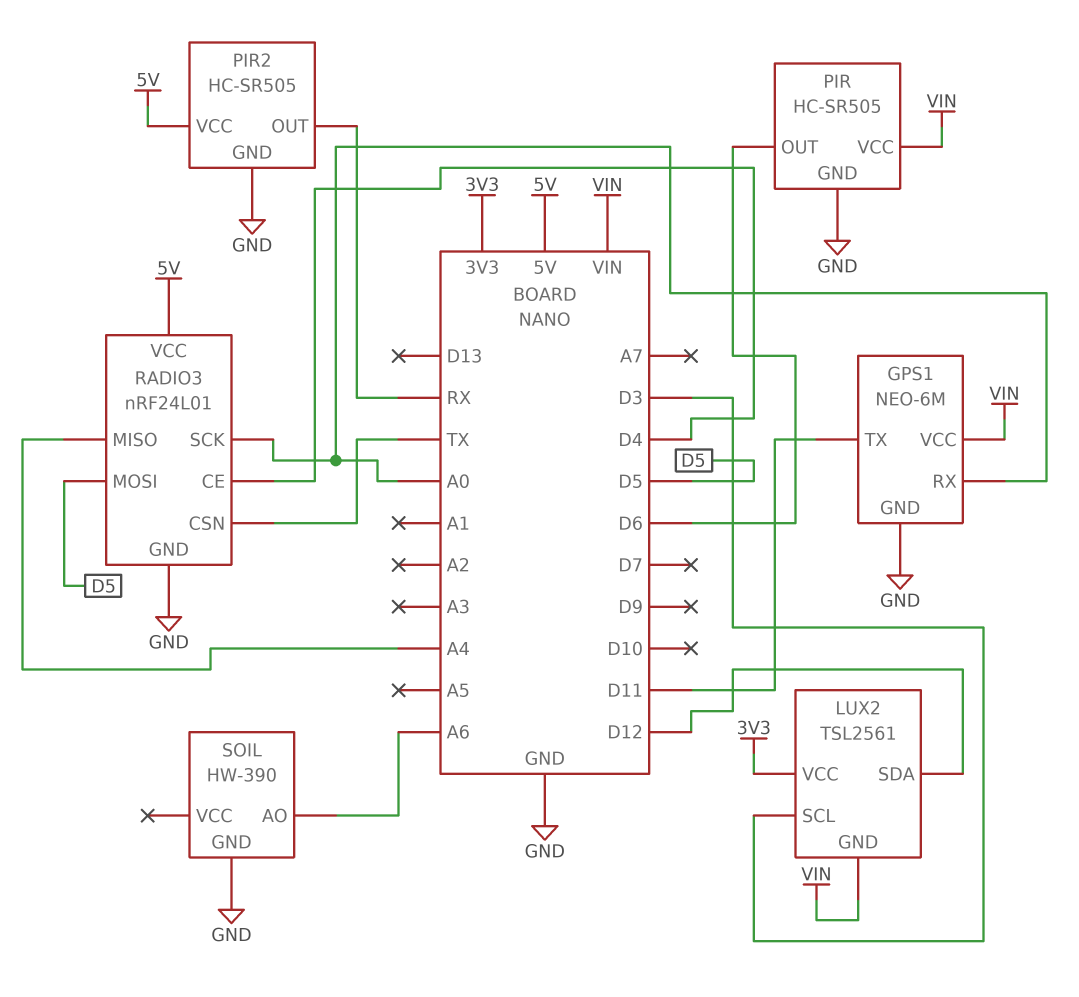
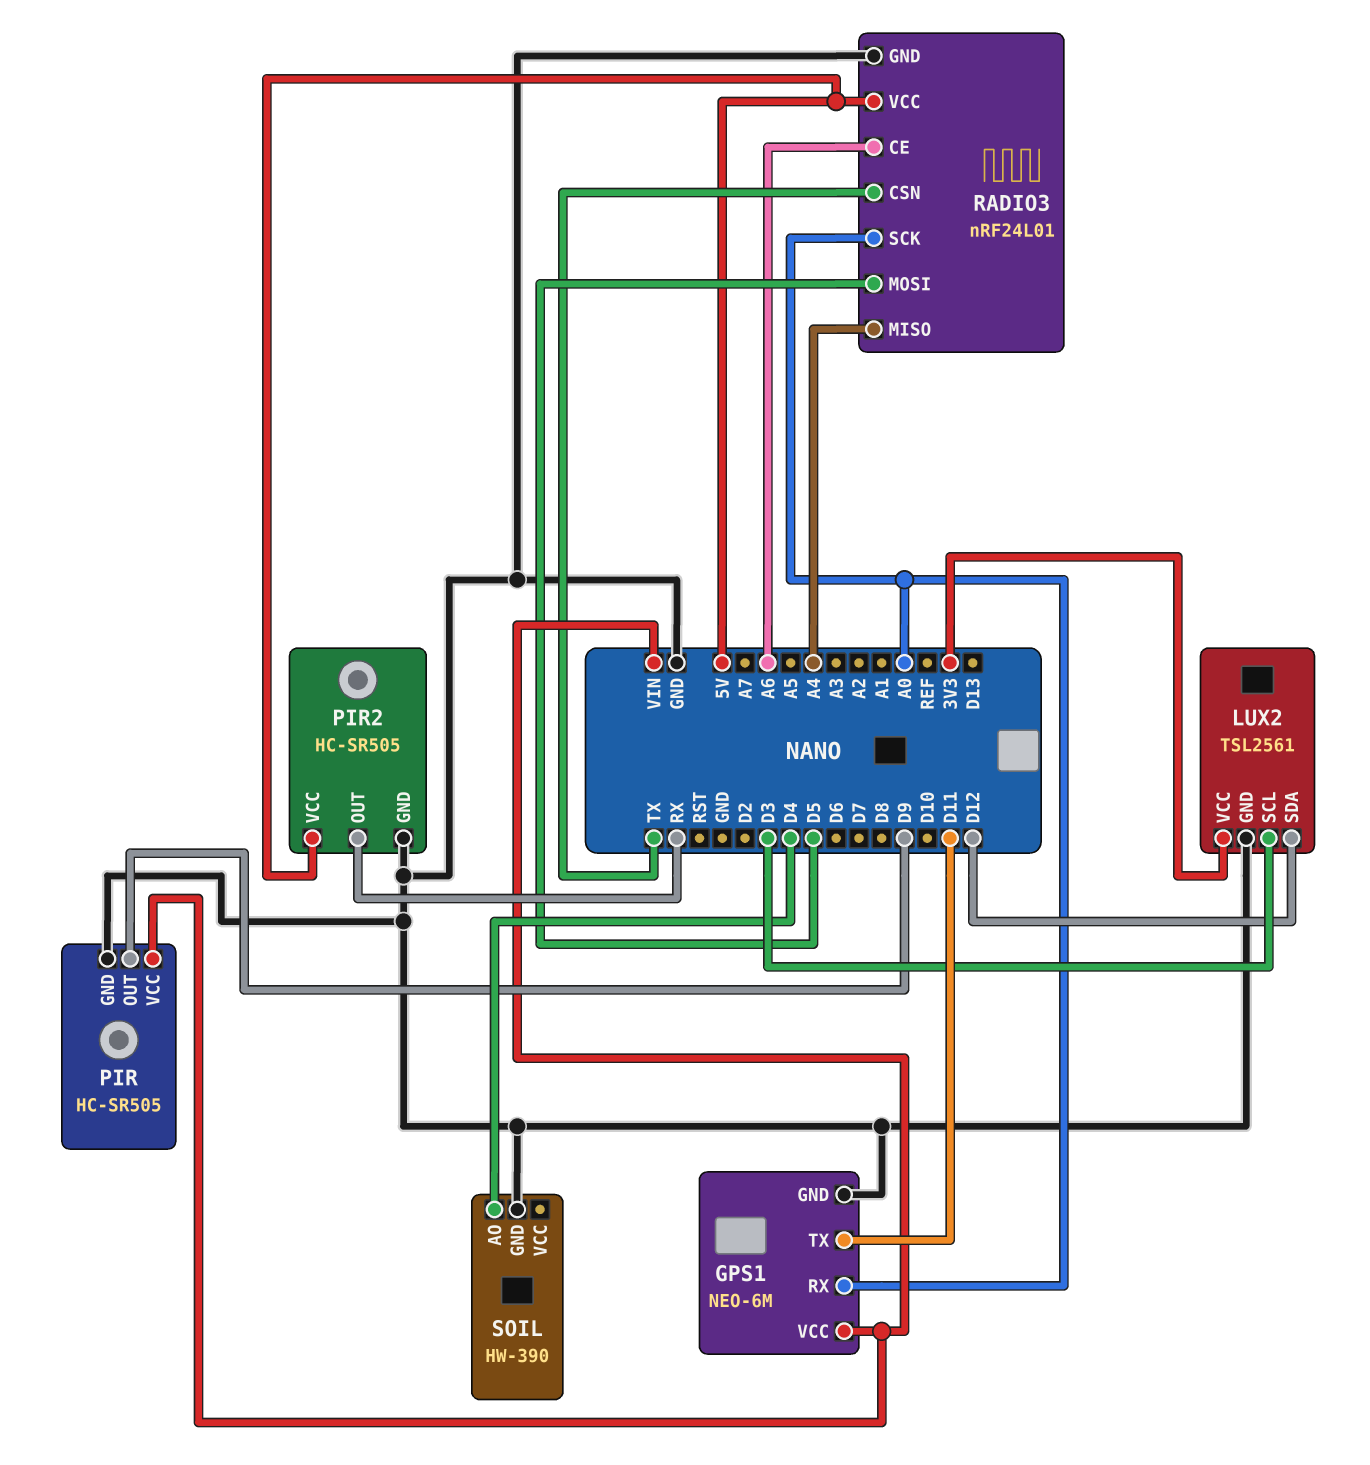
LUX2 pin GND: VIN -> GND
PIR pin OUT: D6 -> D9
RADIO3 pin CE: D4 -> A6
SOIL pin AO: A6 -> D4

